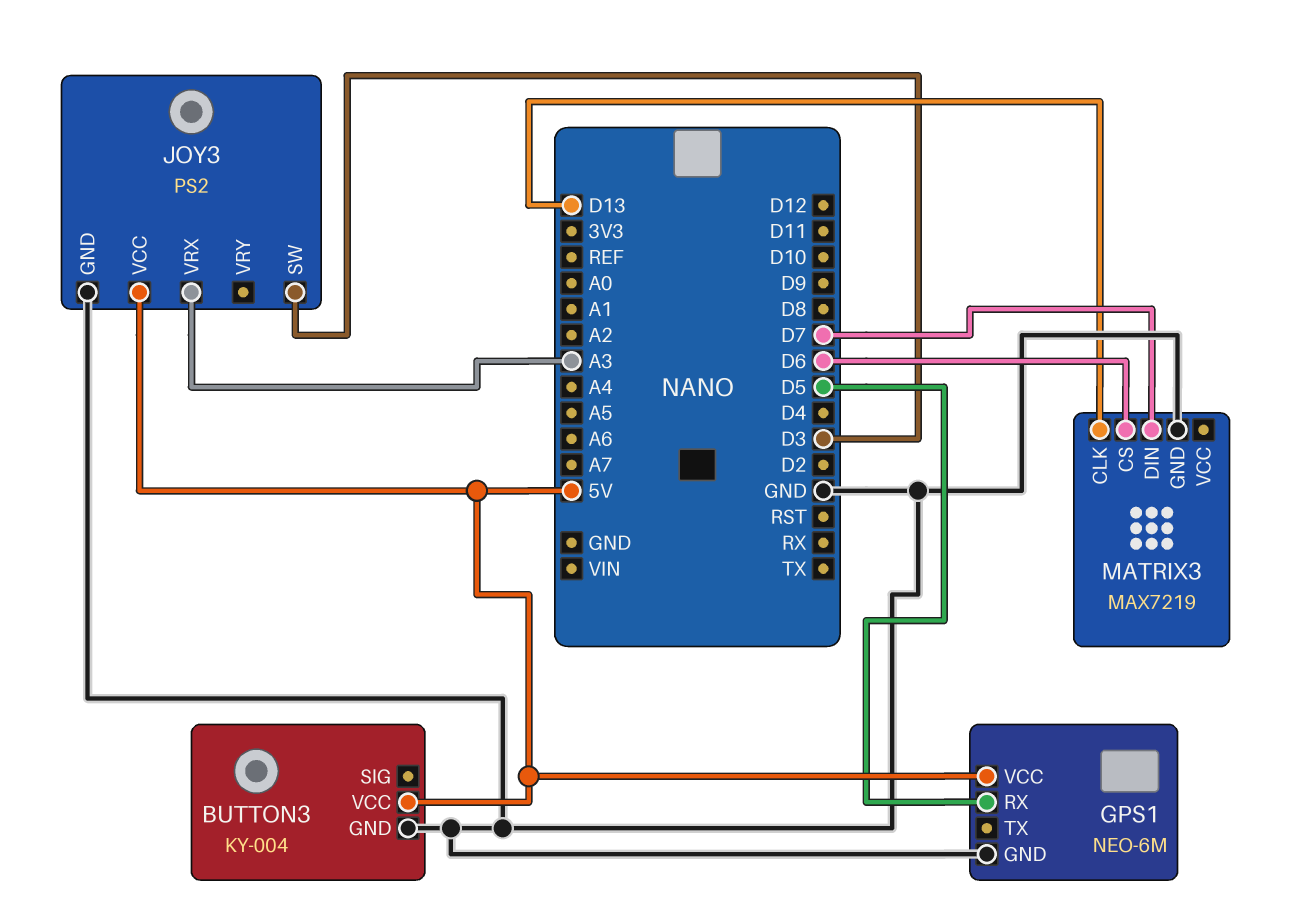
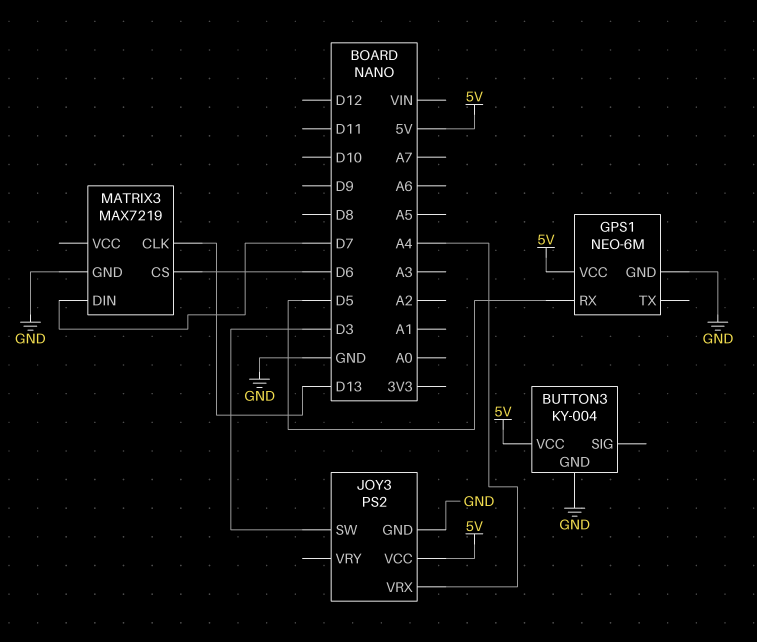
JOY3 pin VRX: A3 -> A4

